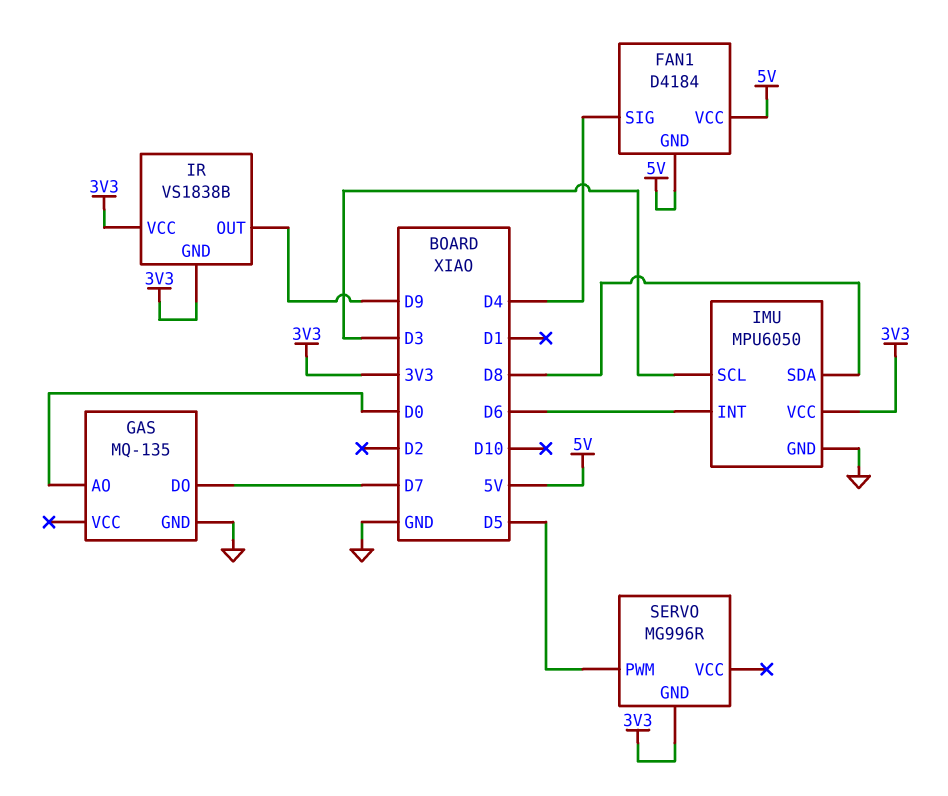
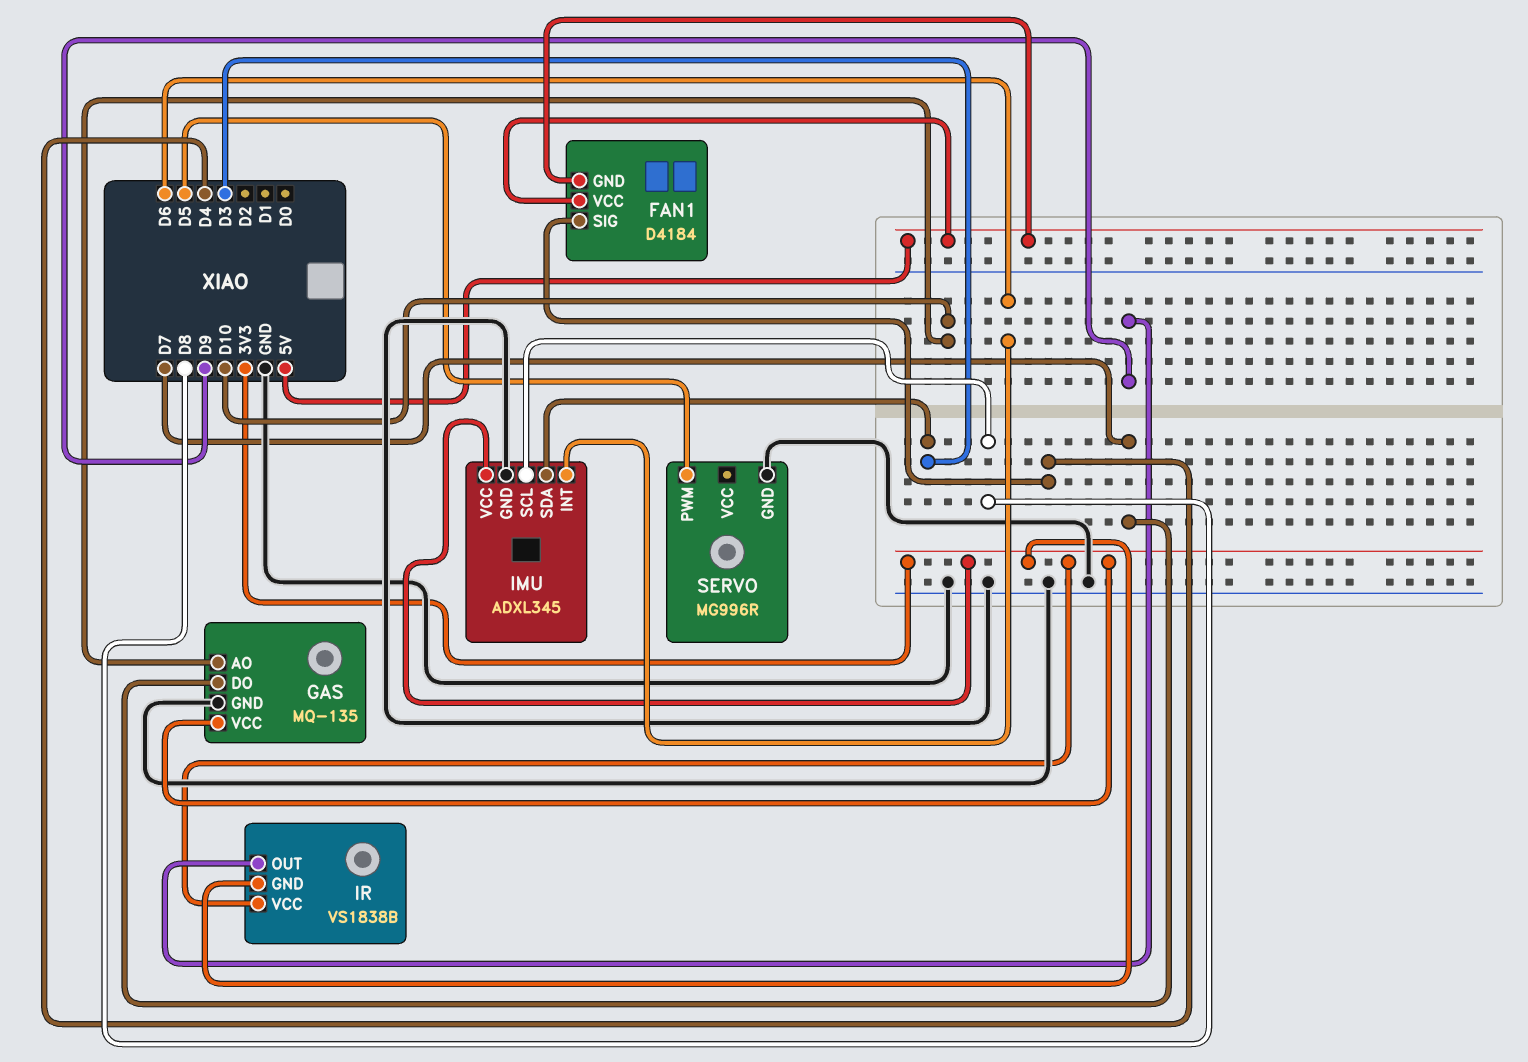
GAS pin AO: D0 -> D10
GAS pin VCC: none -> 3V3
IMU: MPU6050 -> ADXL345
IMU pin SCL: D3 -> D8
IMU pin SDA: D8 -> D3
SERVO pin GND: 3V3 -> GND

